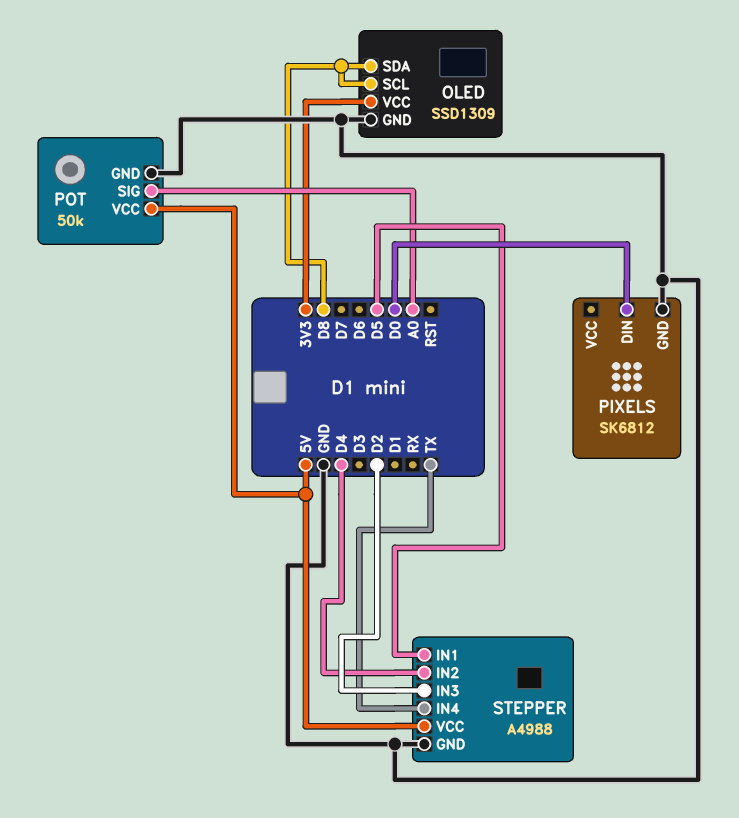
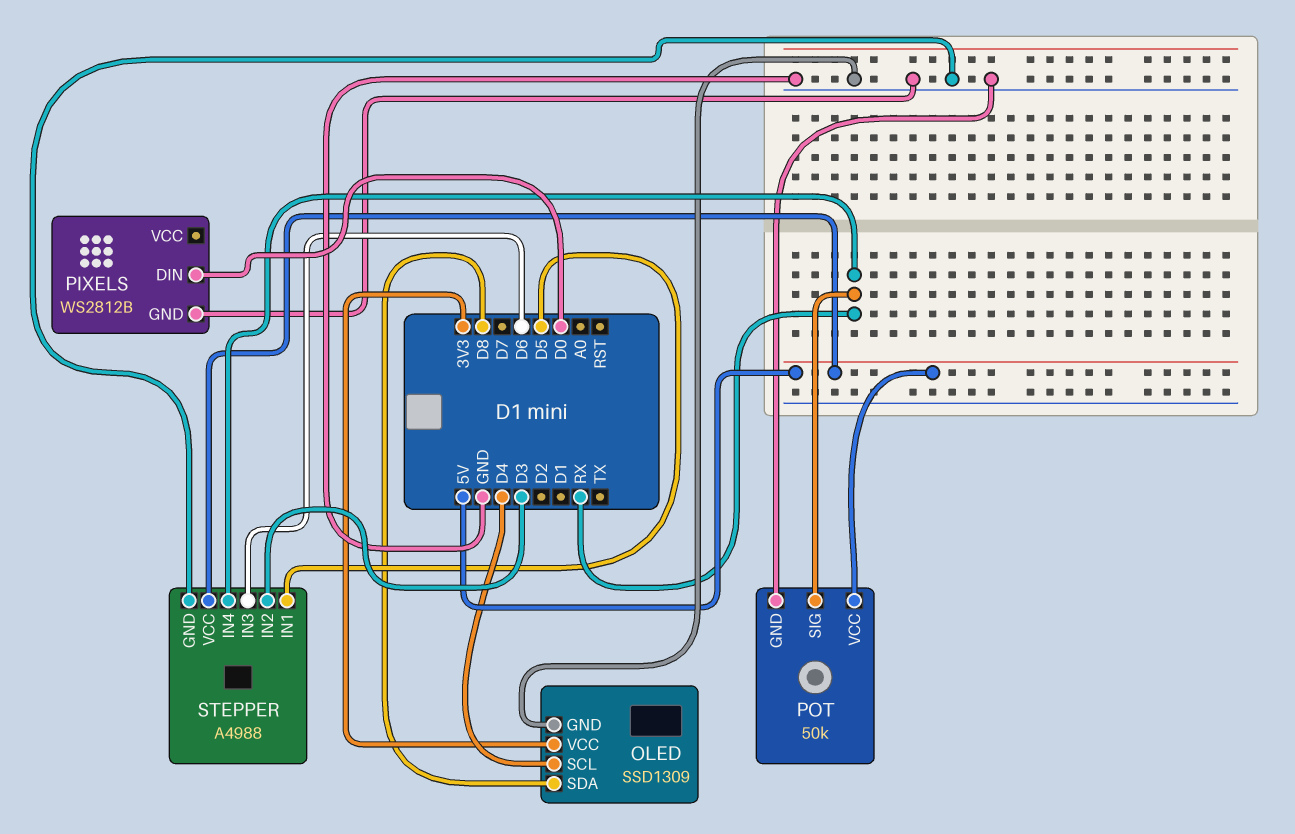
OLED pin SCL: D8 -> D4
PIXELS: SK6812 -> WS2812B
POT pin SIG: A0 -> RX
STEPPER pin IN2: D4 -> D3
STEPPER pin IN3: D2 -> D6
STEPPER pin IN4: TX -> RX

